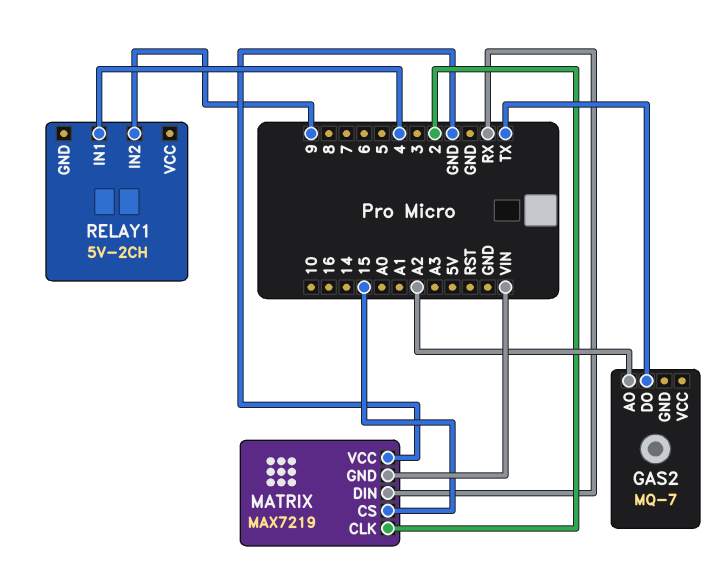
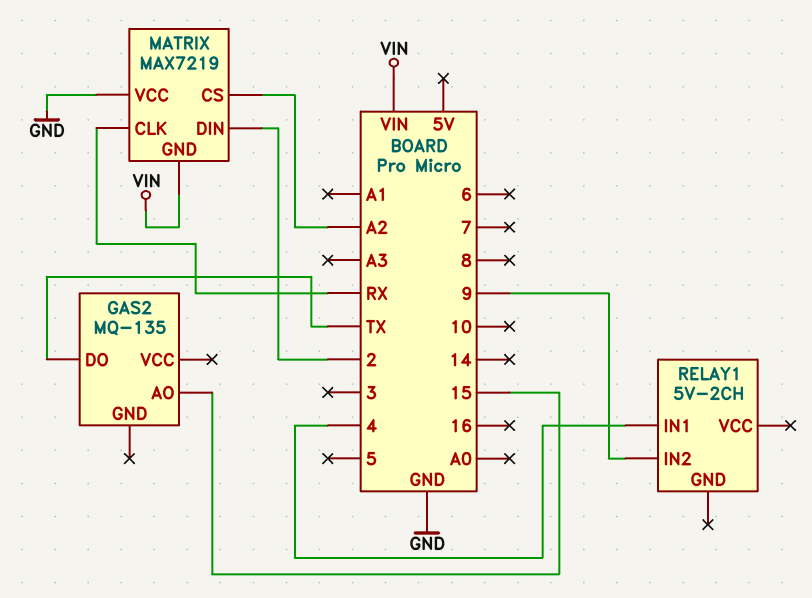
GAS2: MQ-7 -> MQ-135
GAS2 pin AO: A2 -> 15
MATRIX pin CLK: 2 -> RX
MATRIX pin CS: 15 -> A2
MATRIX pin DIN: RX -> 2

